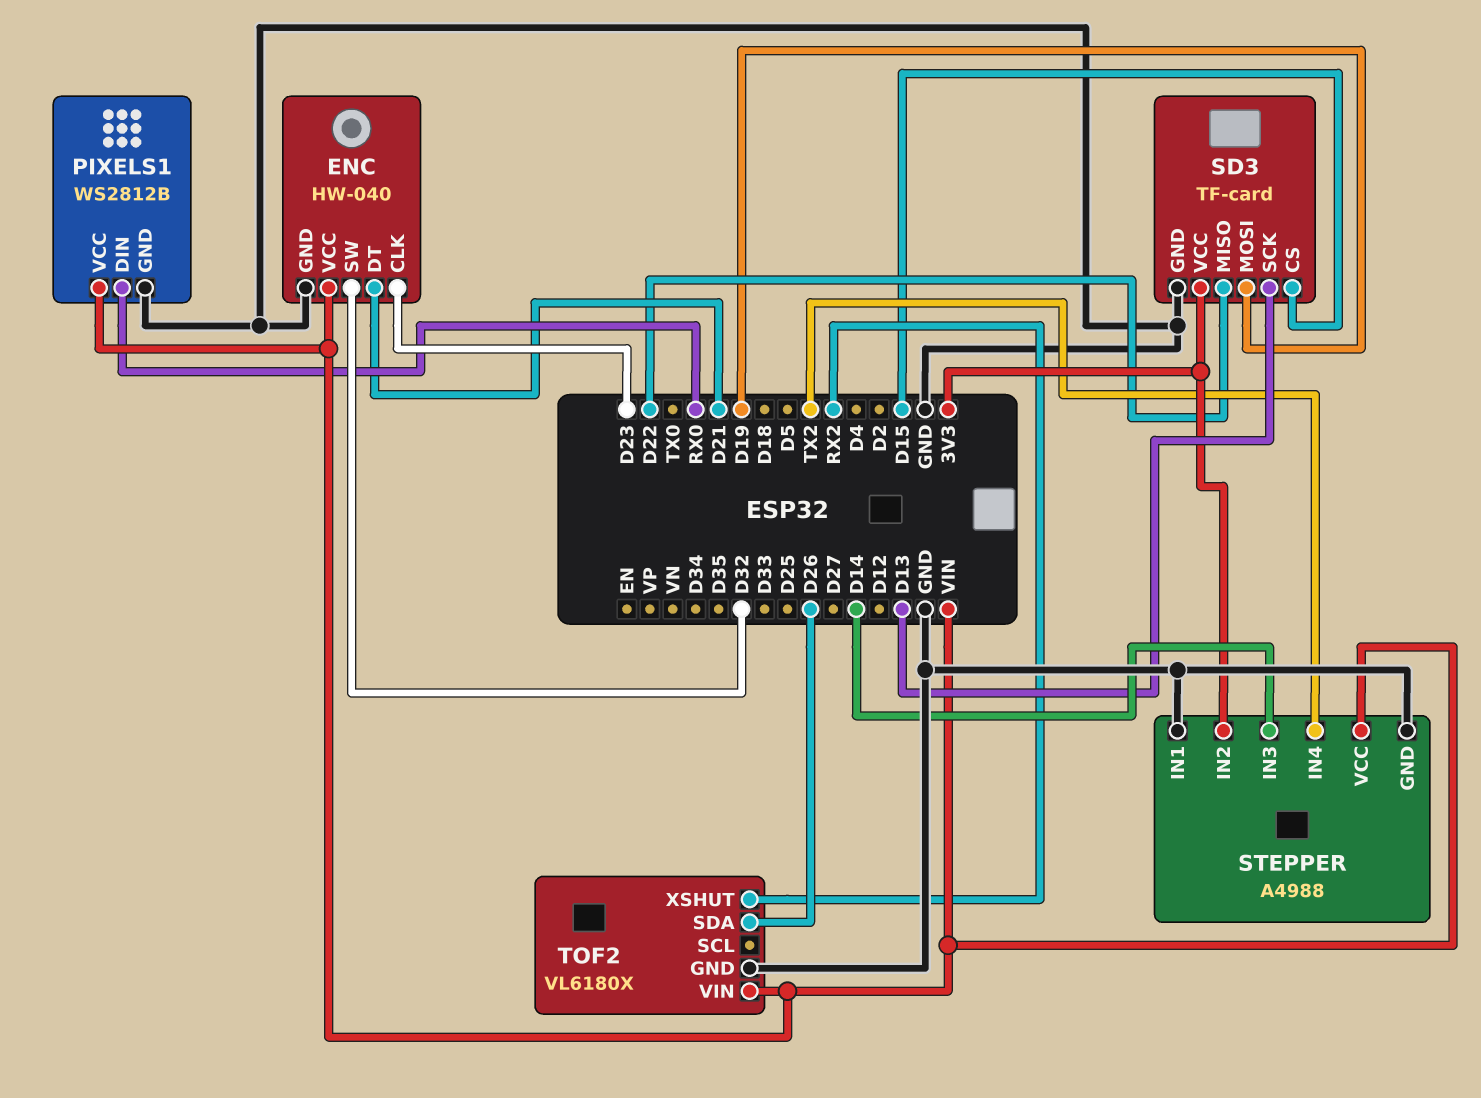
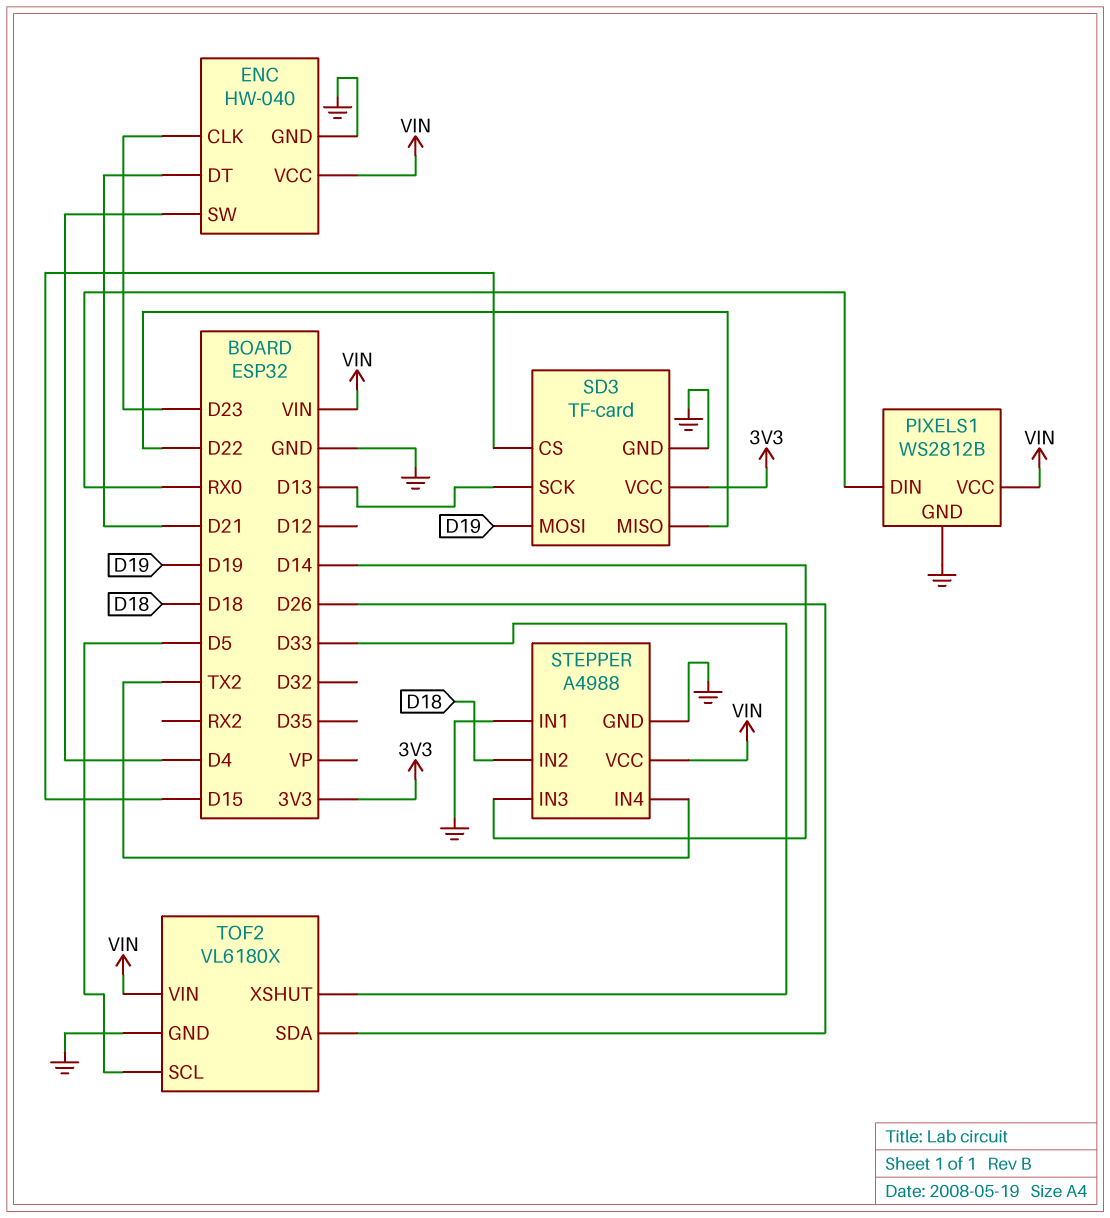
ENC pin SW: D32 -> D4
STEPPER pin IN2: 3V3 -> D18
TOF2 pin SCL: none -> D5
TOF2 pin XSHUT: RX2 -> D33

